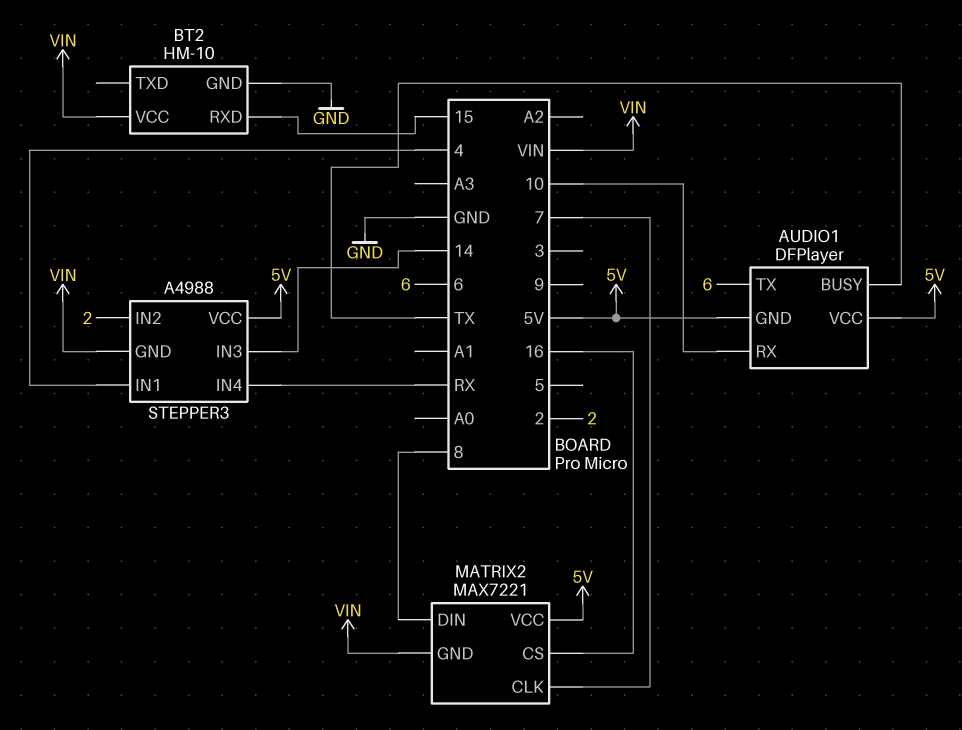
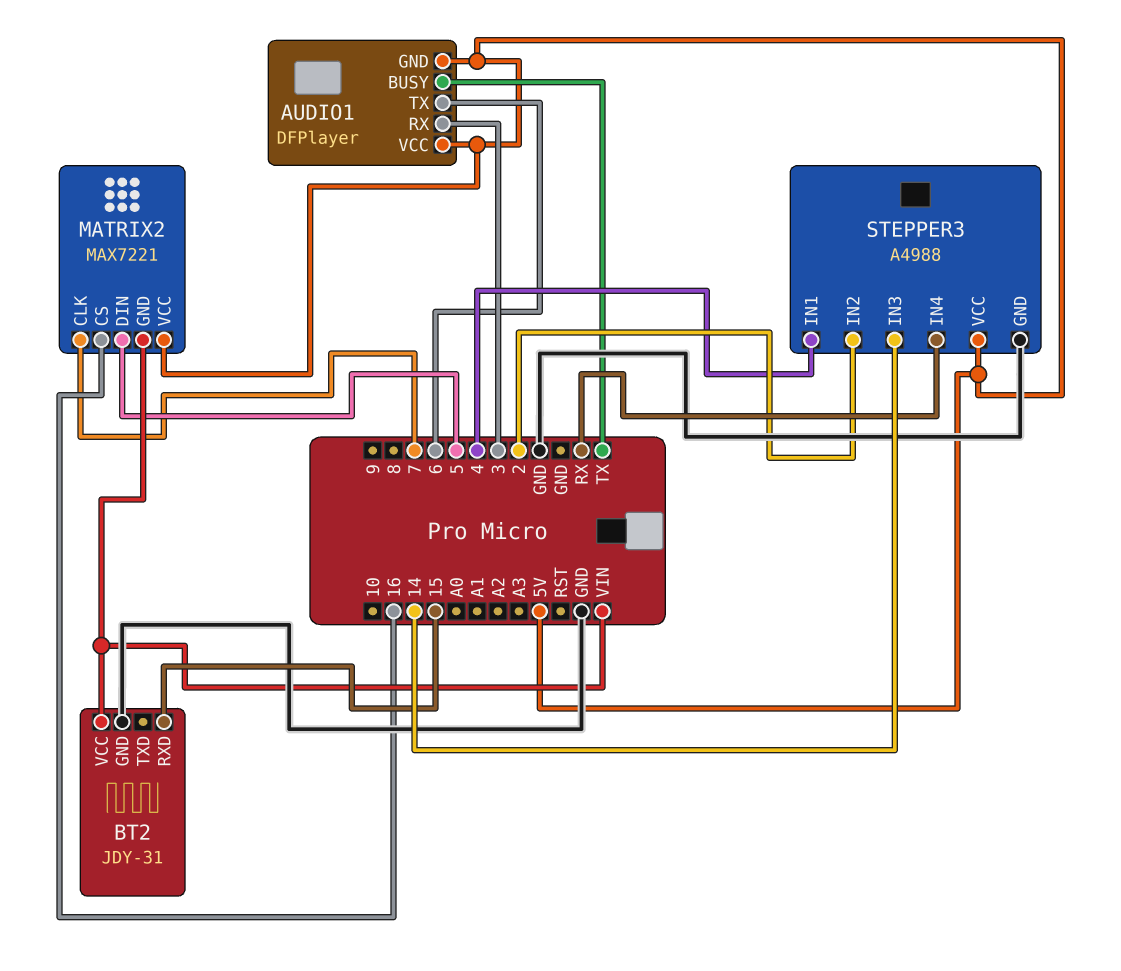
AUDIO1 pin RX: 10 -> 3
BT2: HM-10 -> JDY-31
MATRIX2 pin DIN: 8 -> 5
STEPPER3 pin GND: VIN -> GND

